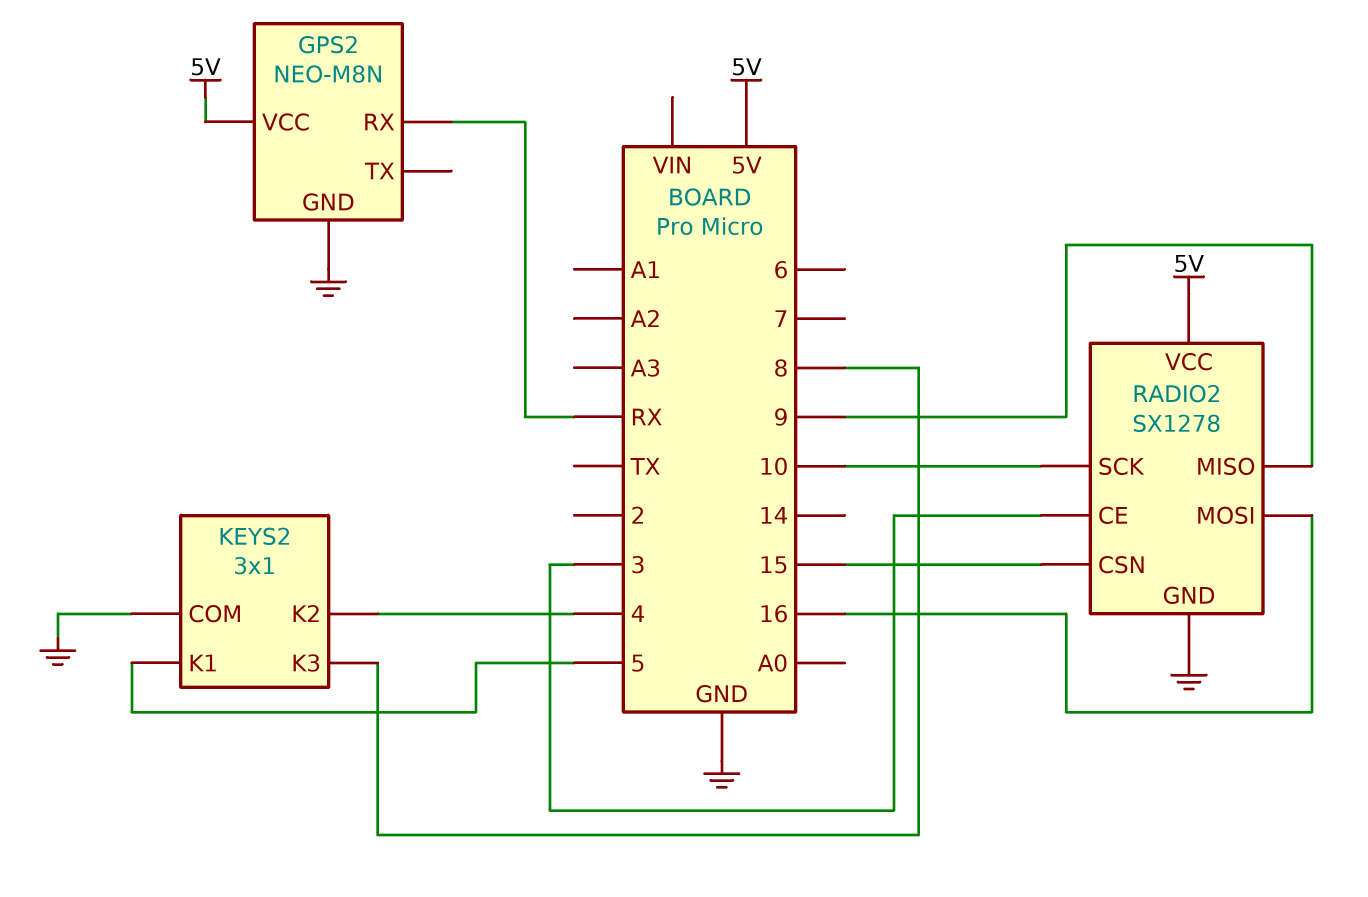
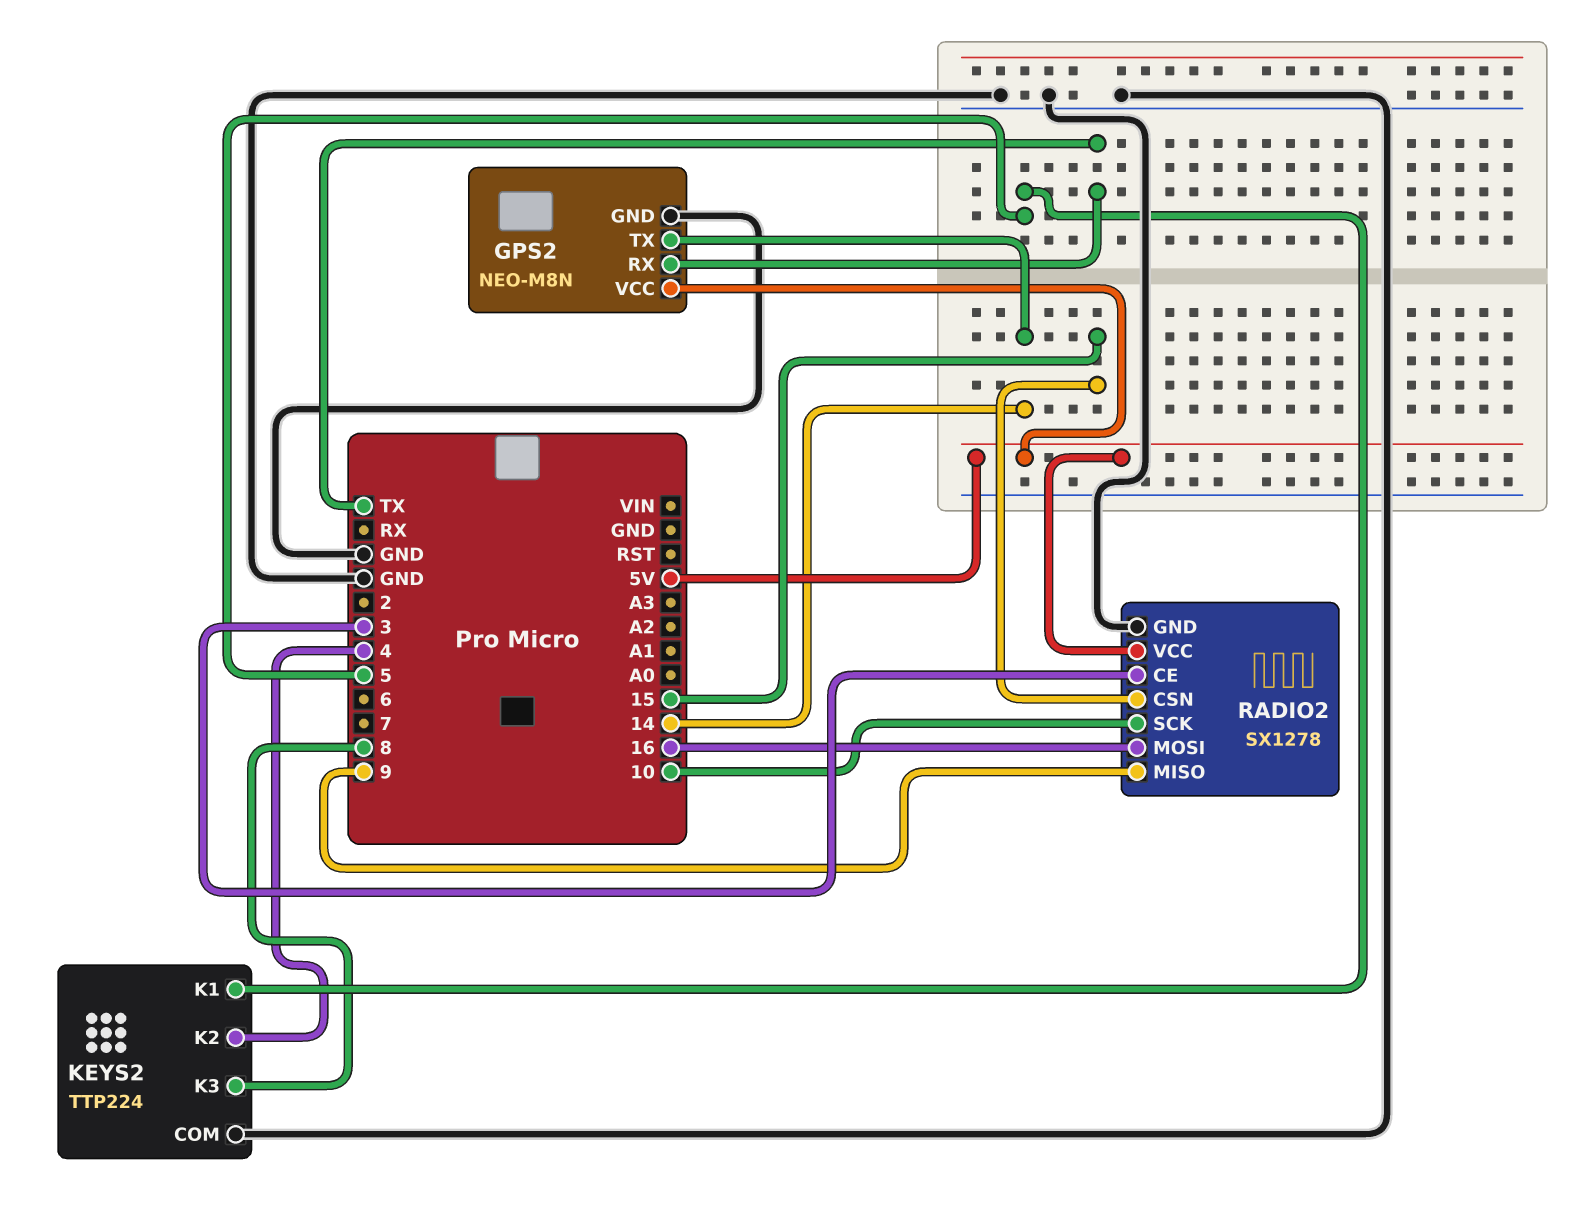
GPS2 pin RX: RX -> TX
GPS2 pin TX: none -> 14
KEYS2: 3x1 -> TTP224

